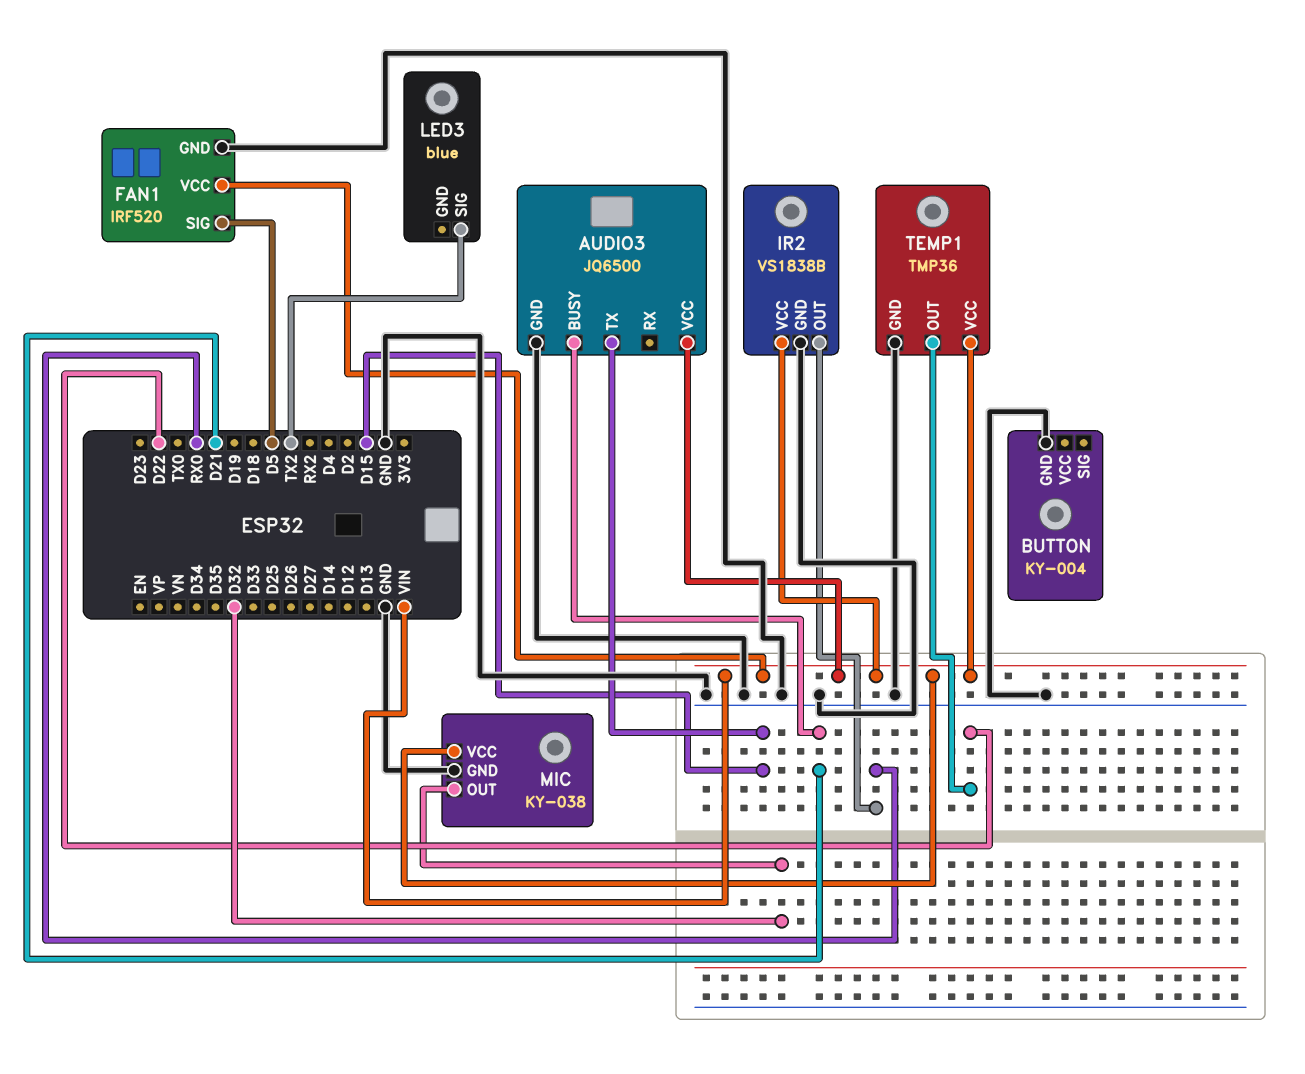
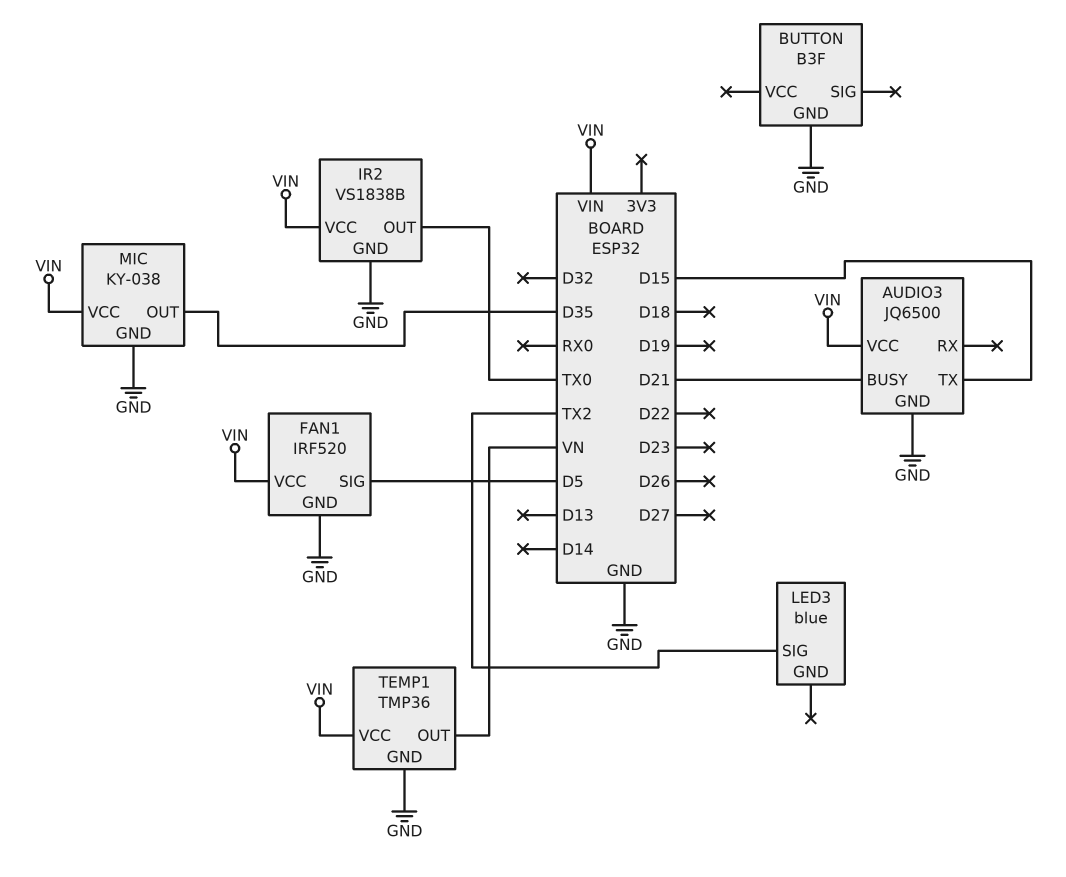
BUTTON: KY-004 -> B3F
IR2 pin OUT: RX0 -> TX0
MIC pin OUT: D32 -> D35
TEMP1 pin OUT: D22 -> VN

